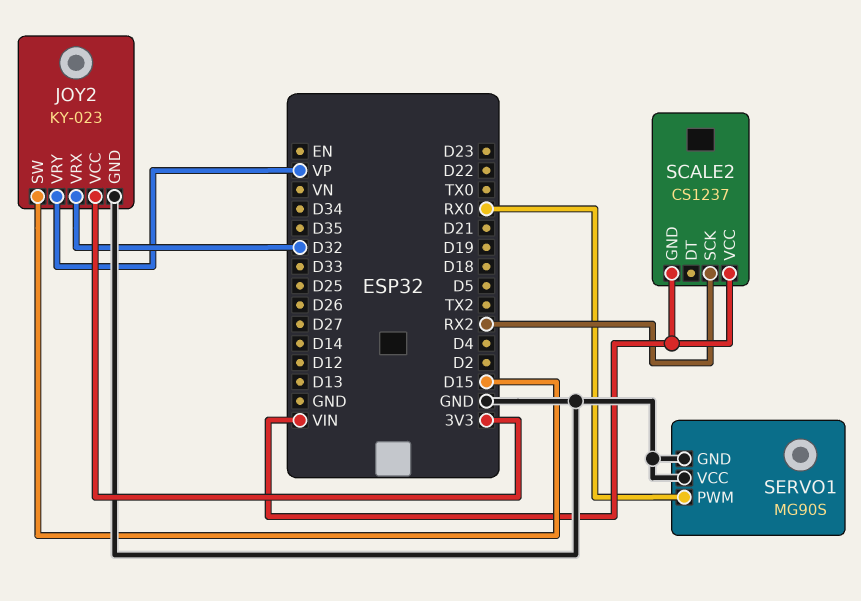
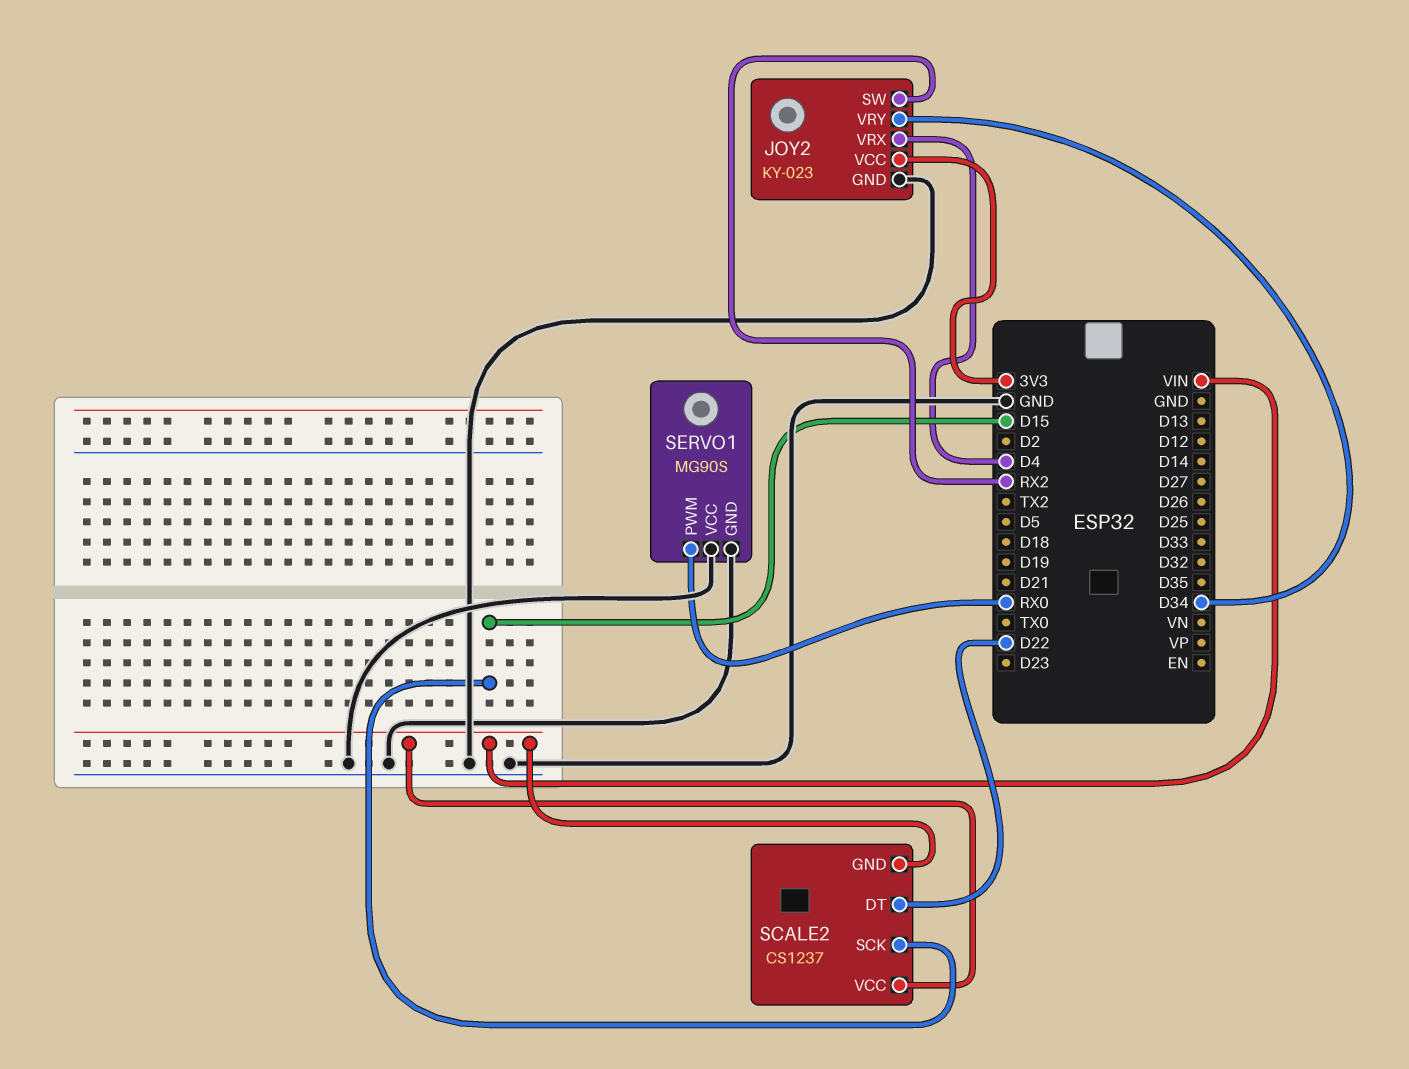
JOY2 pin SW: D15 -> RX2
JOY2 pin VRX: D32 -> D4
JOY2 pin VRY: VP -> D34
SCALE2 pin DT: none -> D22
SCALE2 pin SCK: RX2 -> D15

